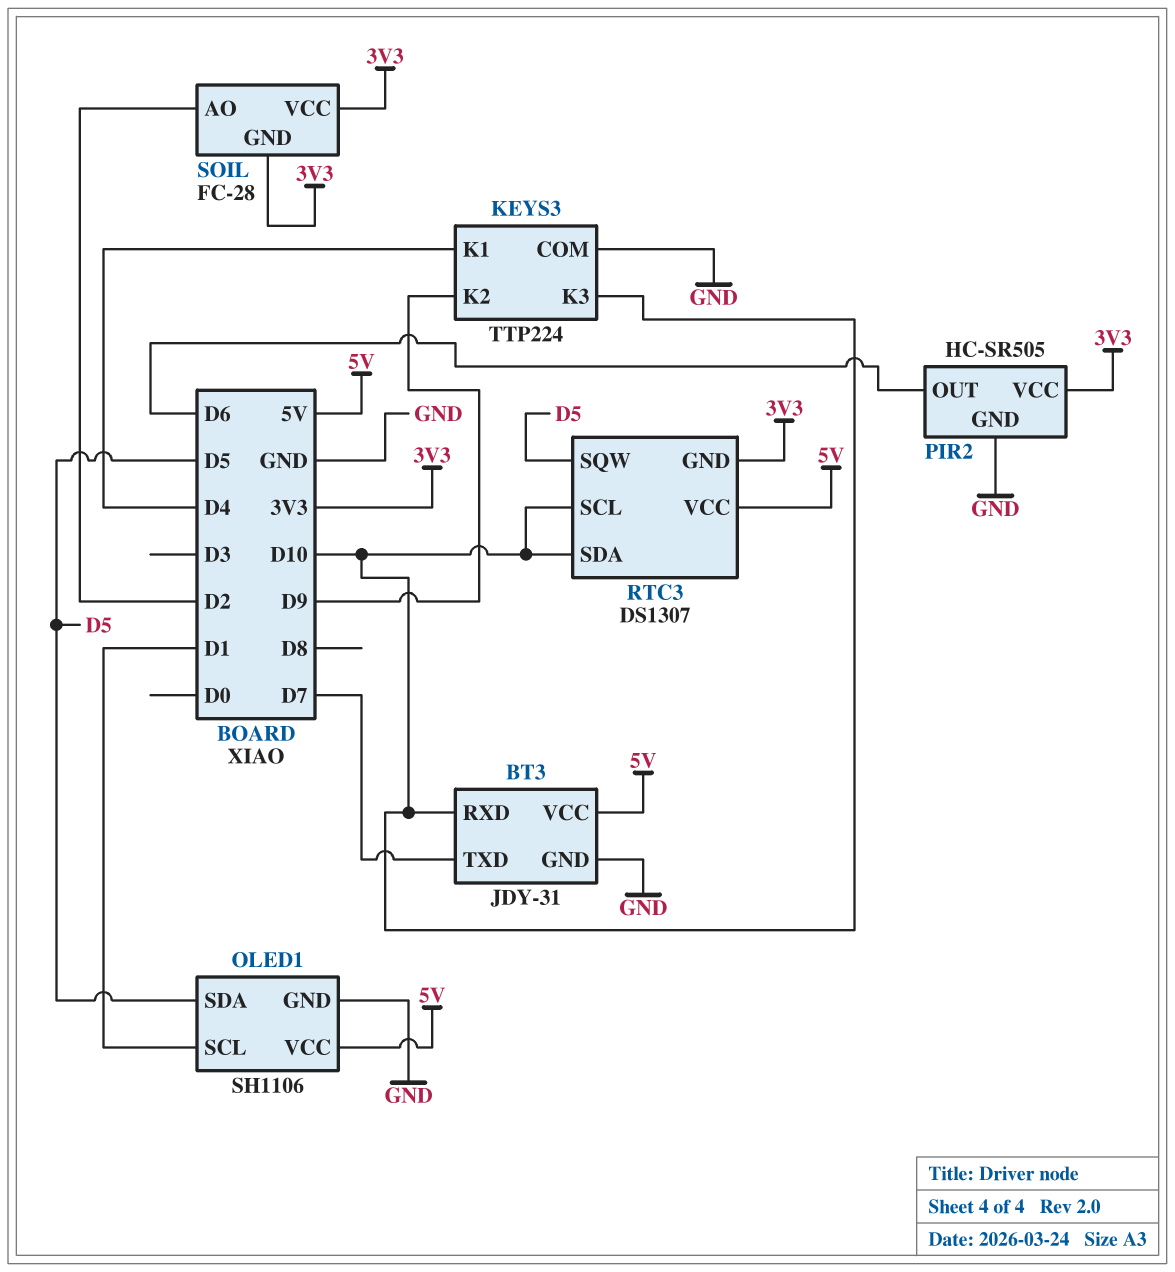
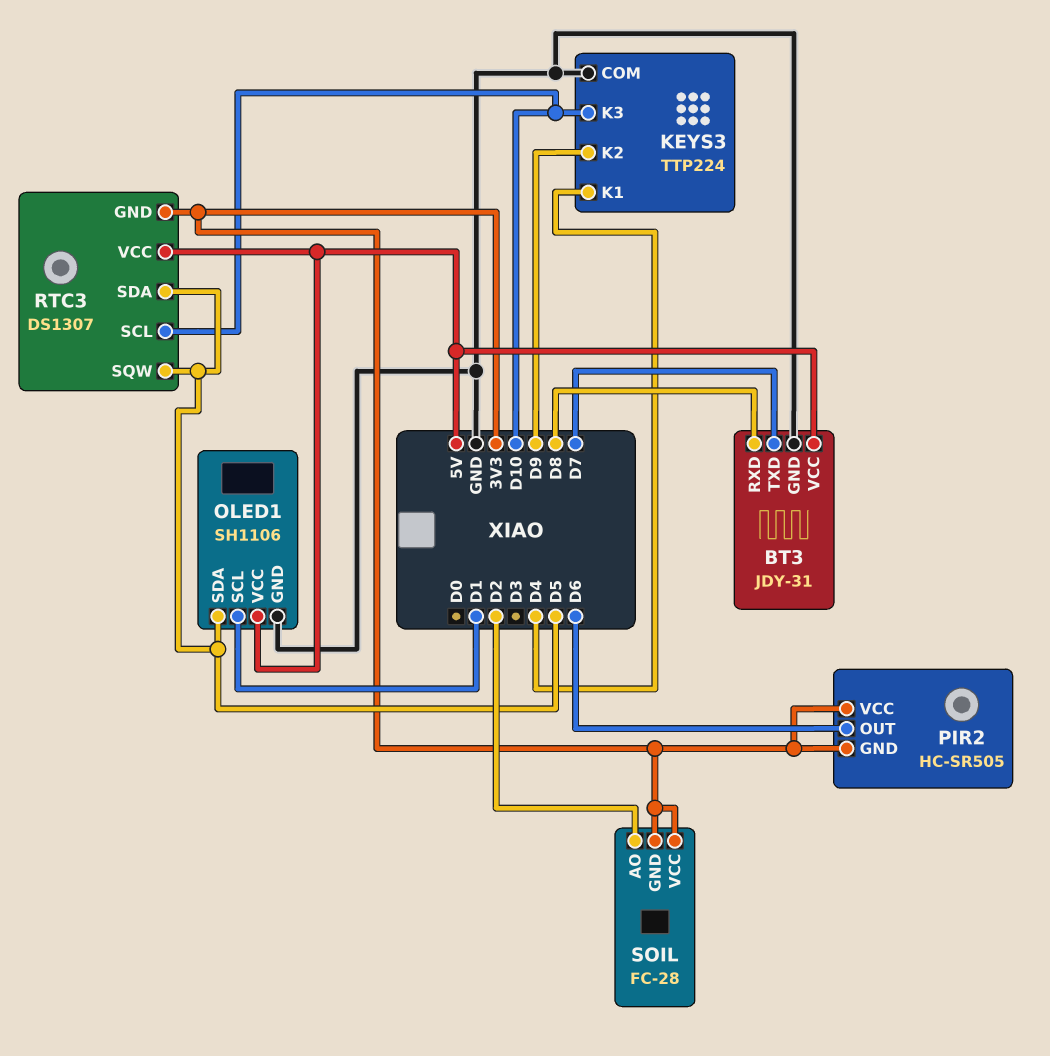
BT3 pin RXD: D10 -> D8
PIR2 pin GND: GND -> 3V3
RTC3 pin SDA: D10 -> D5

